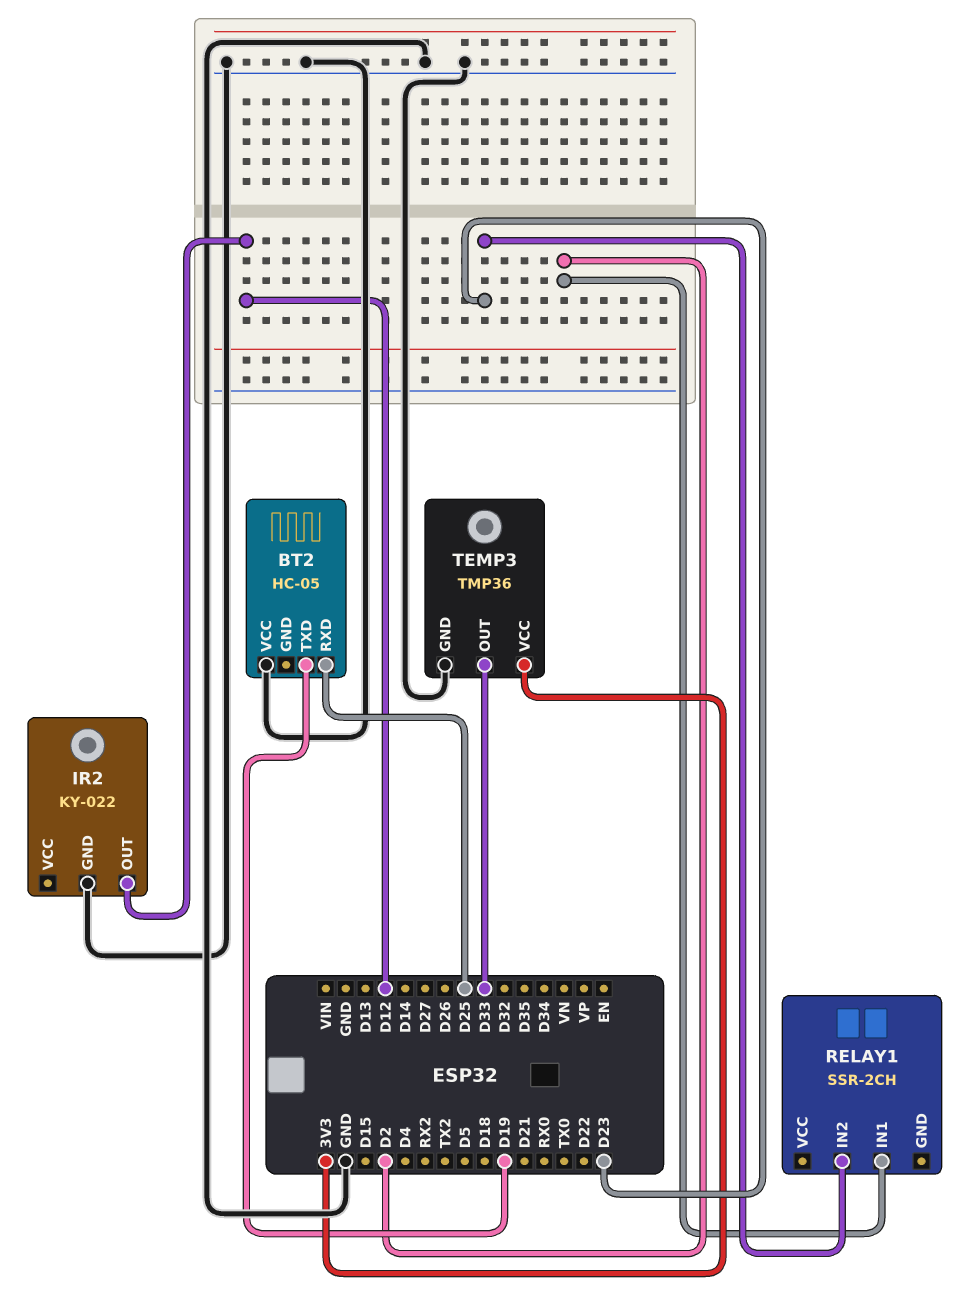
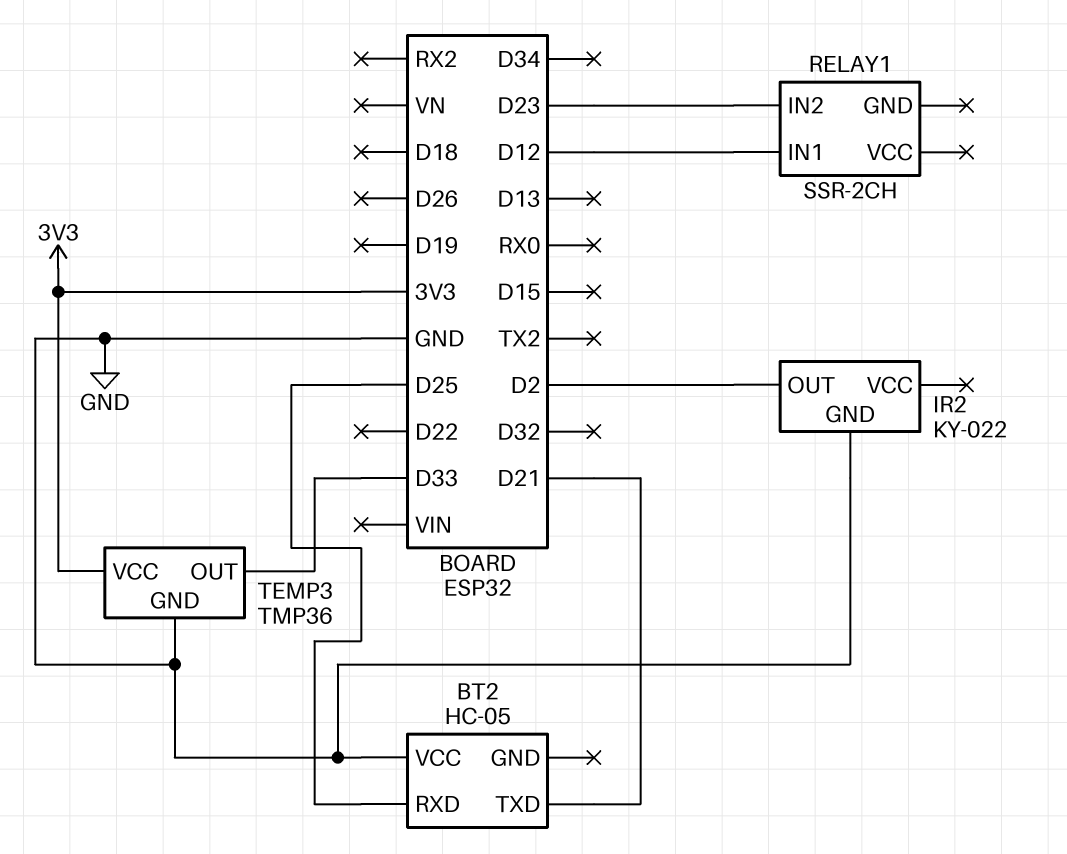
BT2 pin TXD: D19 -> D21
IR2 pin OUT: D12 -> D2
RELAY1 pin IN1: D2 -> D12

